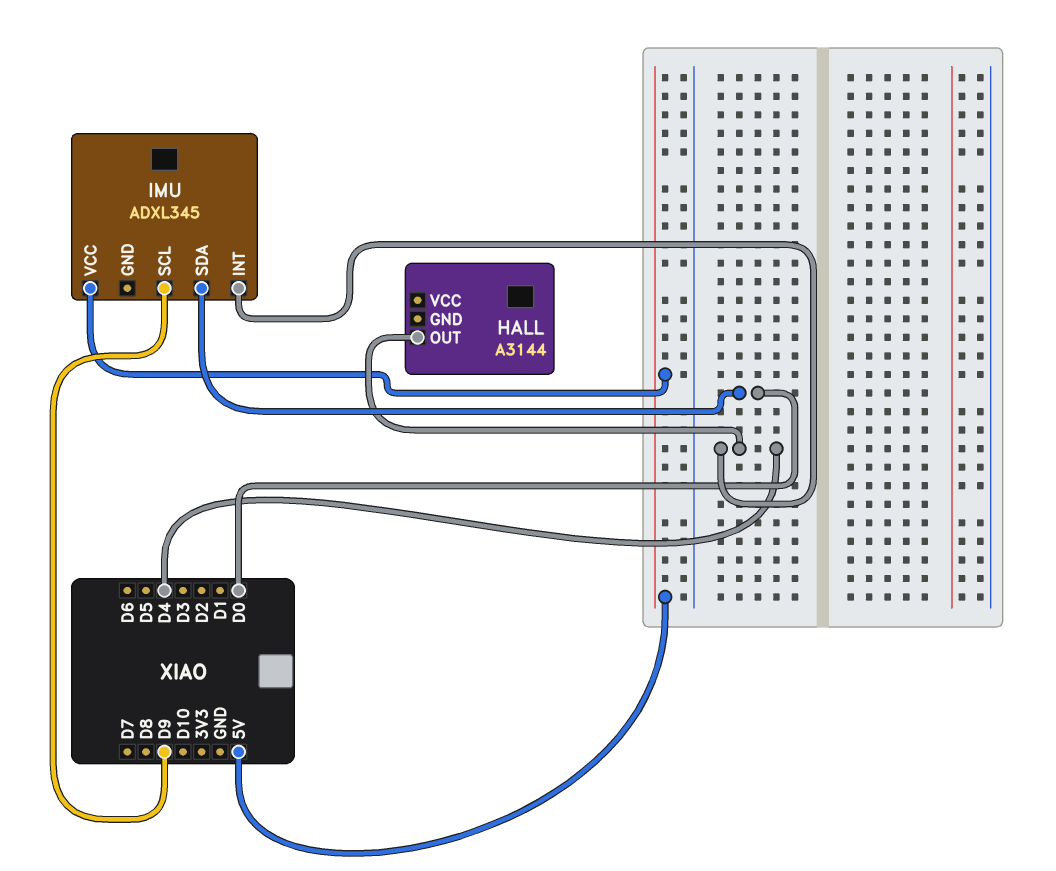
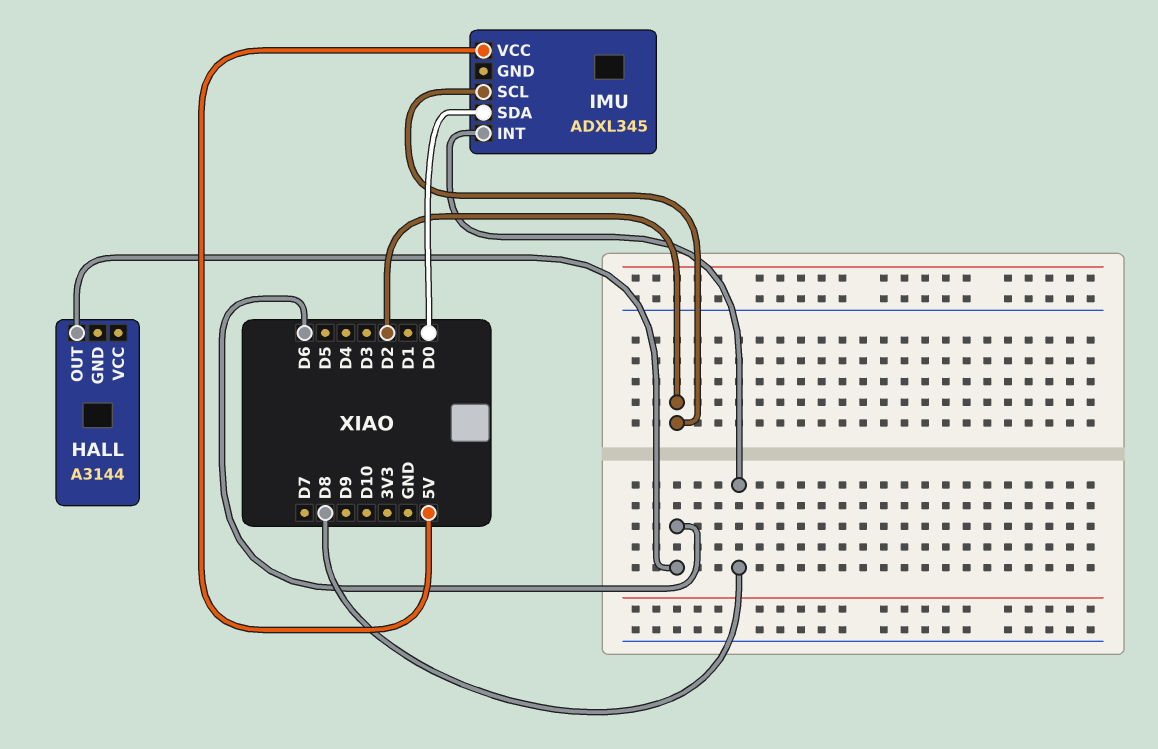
HALL pin OUT: D4 -> D6
IMU pin INT: D4 -> D8
IMU pin SCL: D9 -> D2

